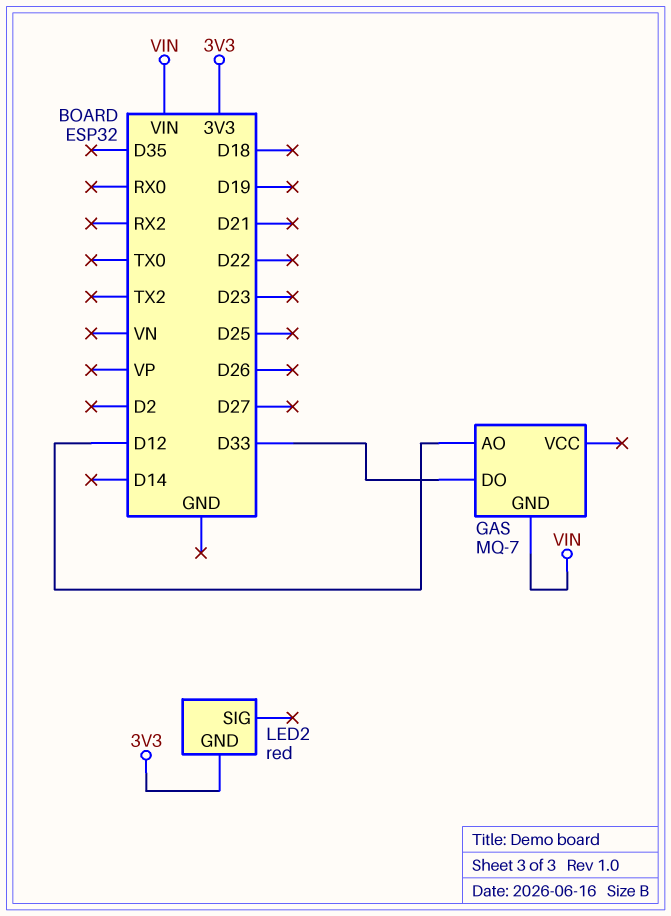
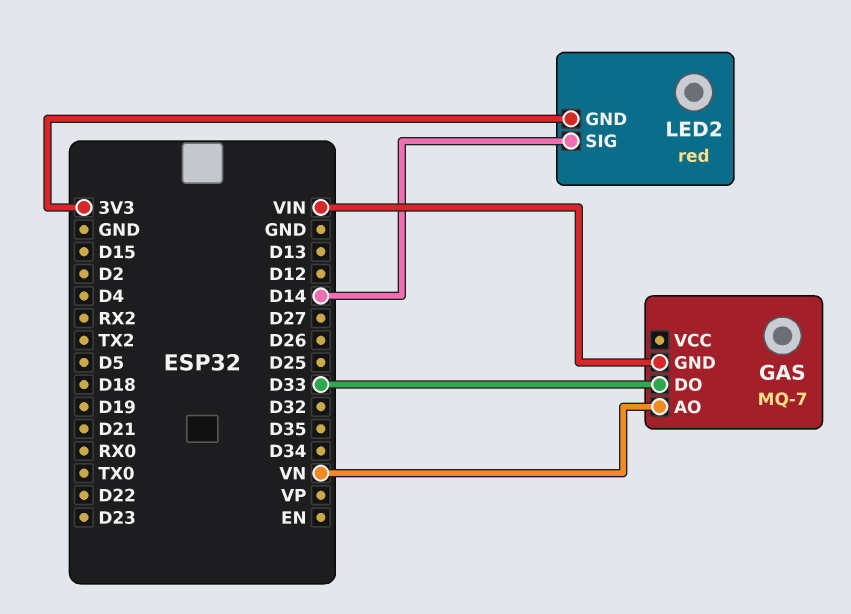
GAS pin AO: D12 -> VN
LED2 pin SIG: none -> D14

